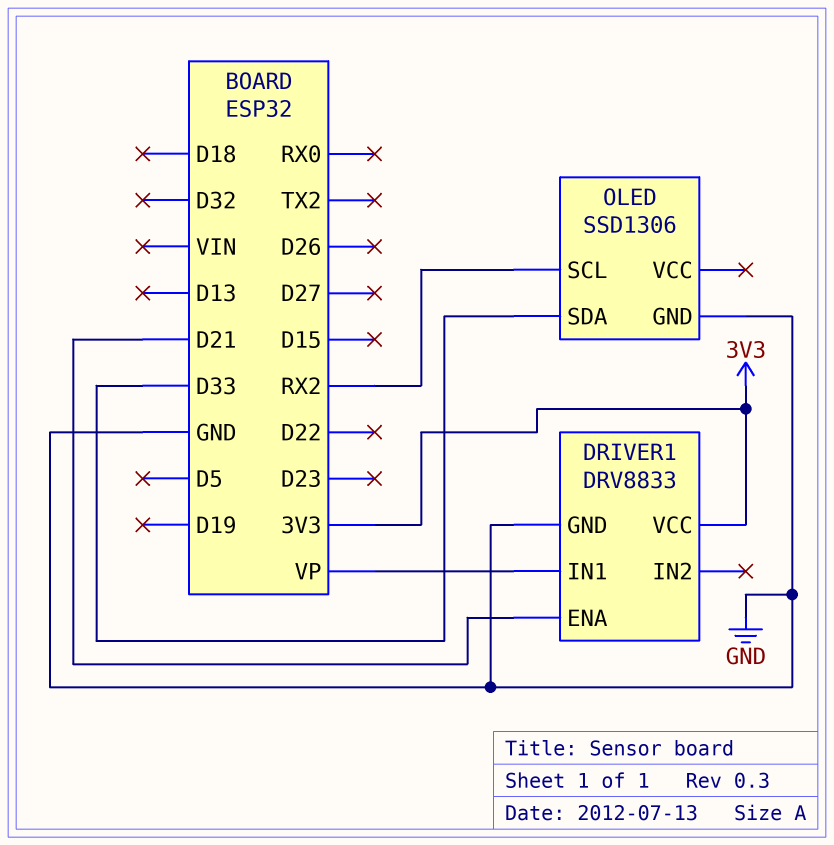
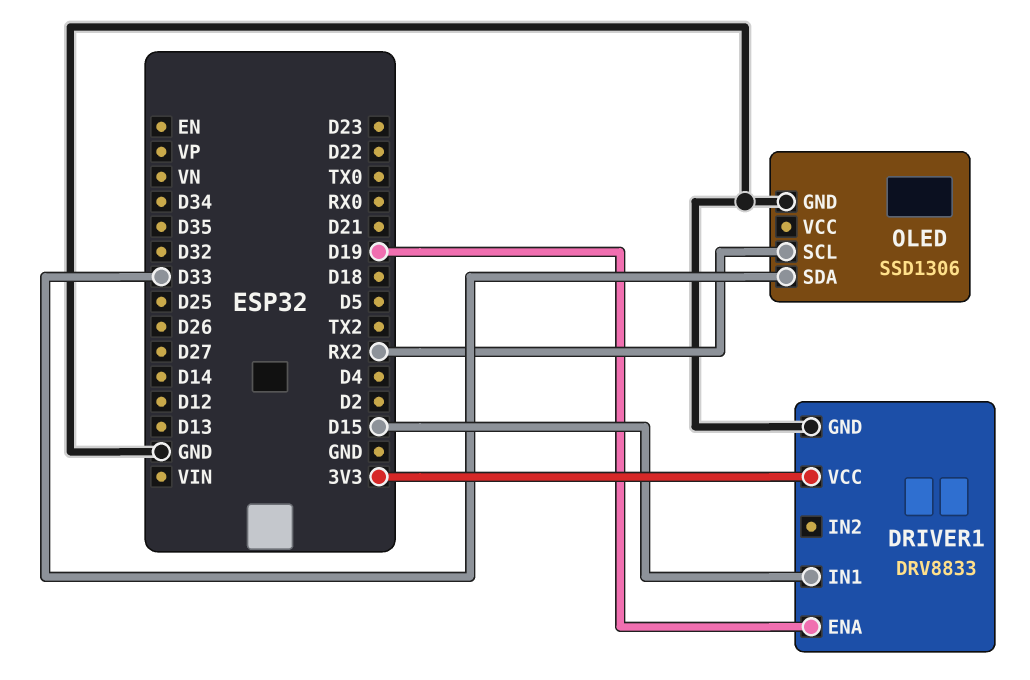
DRIVER1 pin ENA: D21 -> D19
DRIVER1 pin IN1: VP -> D15

